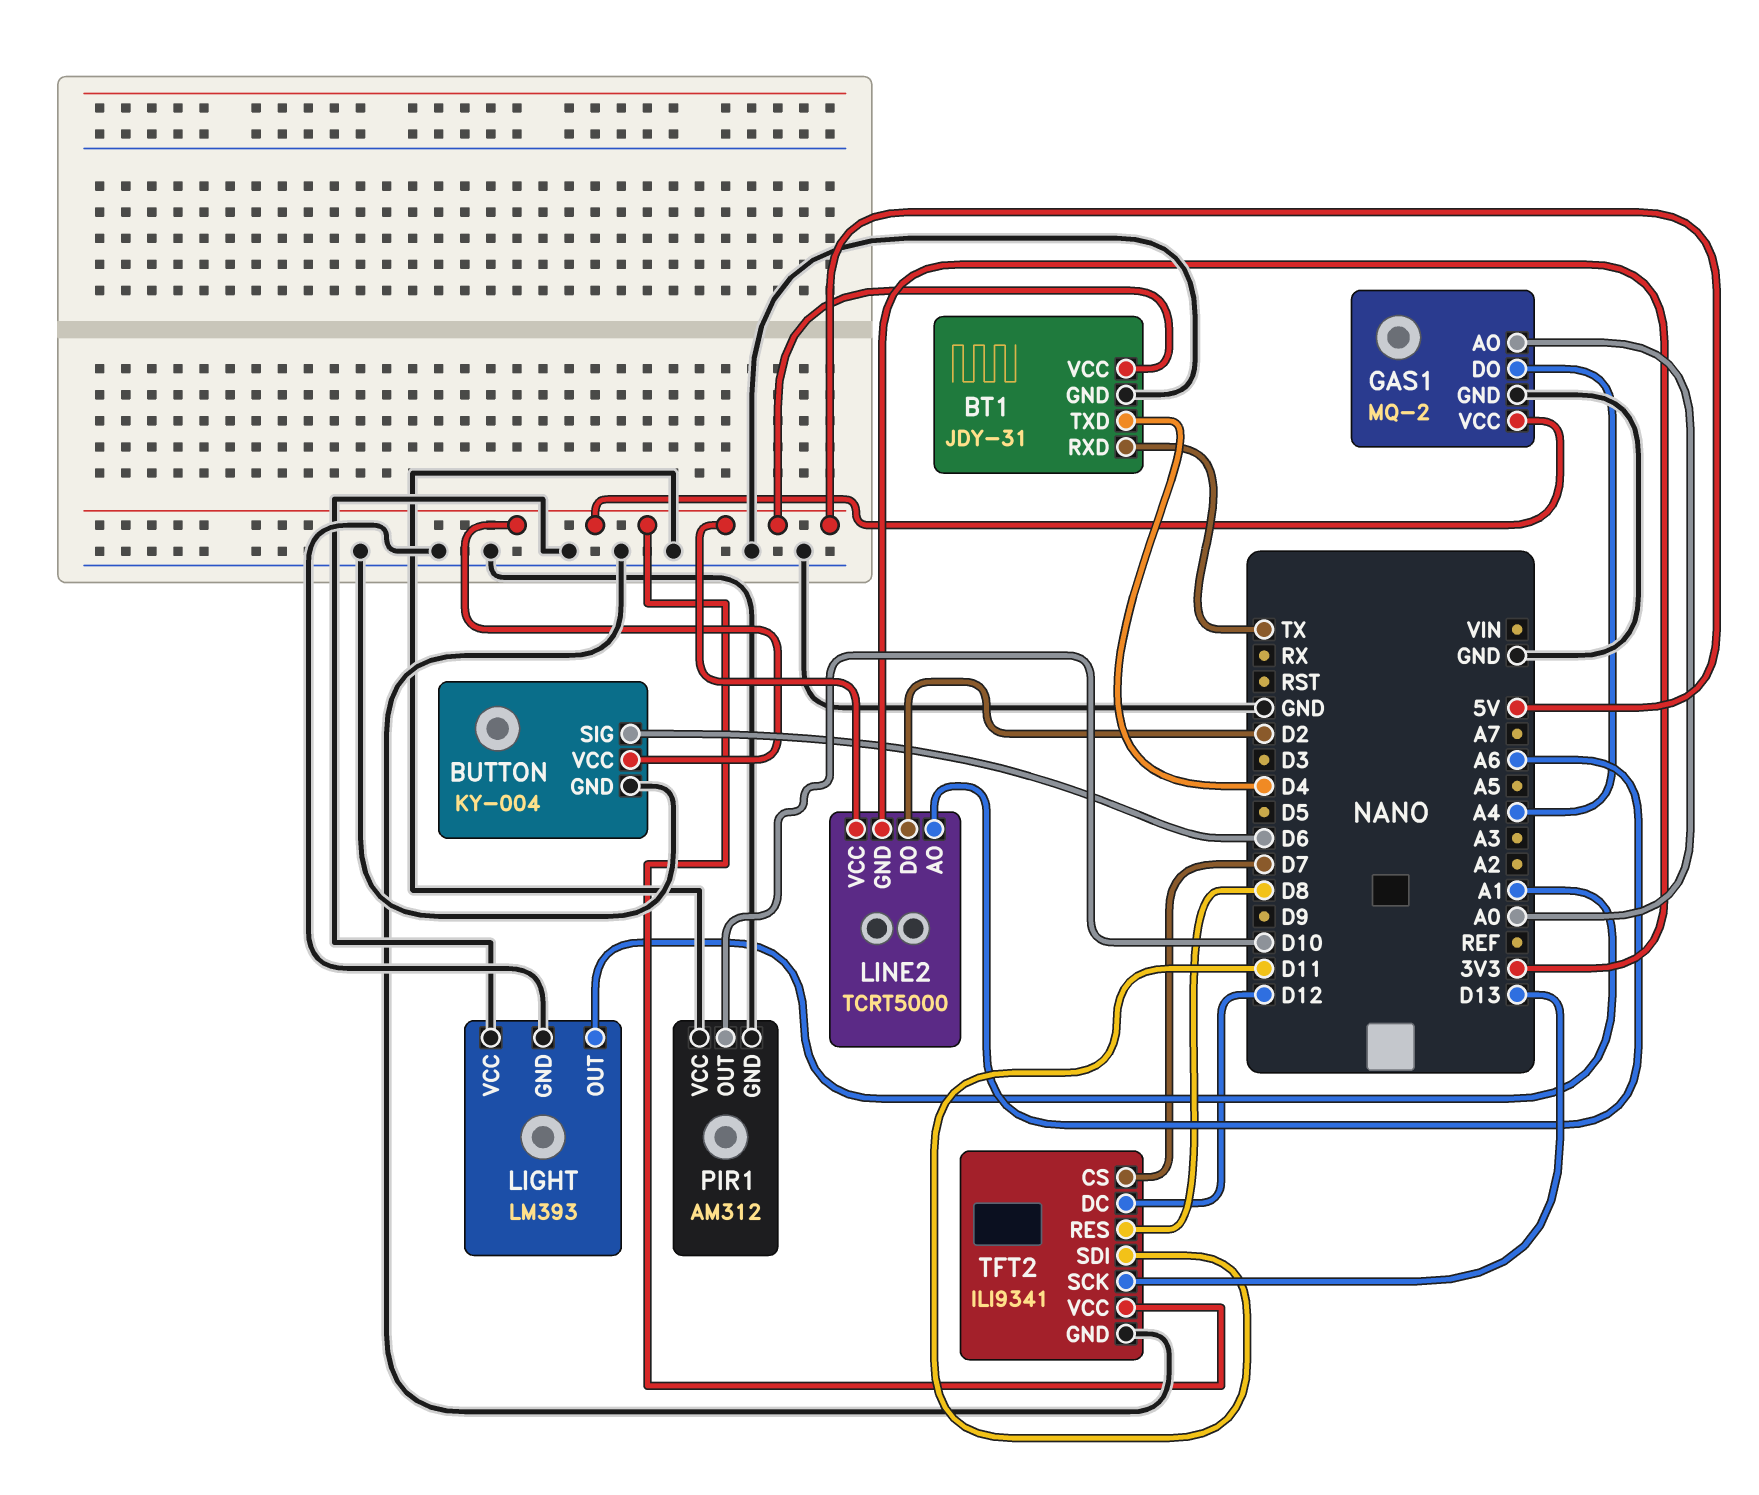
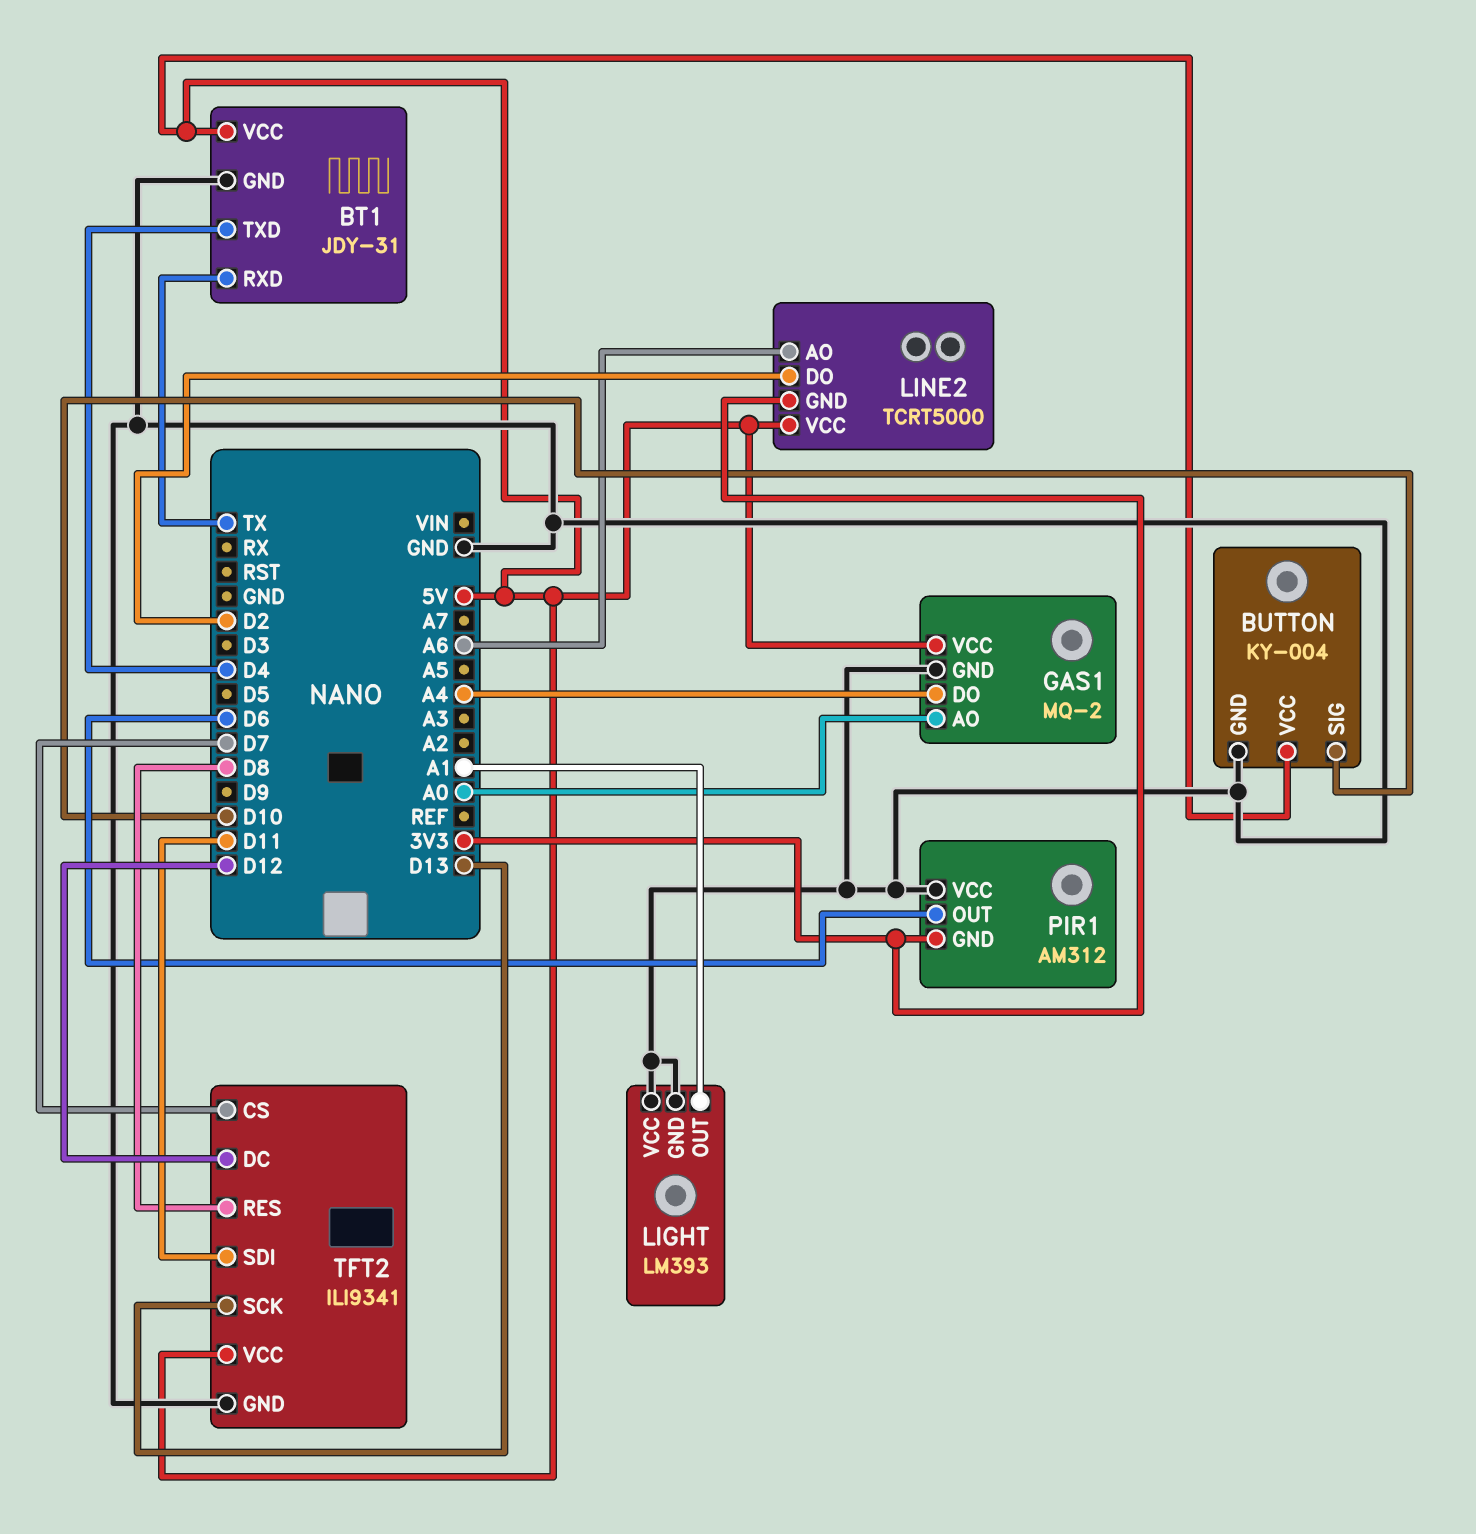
BUTTON pin SIG: D6 -> D10
PIR1 pin GND: GND -> 3V3
PIR1 pin OUT: D10 -> D6

